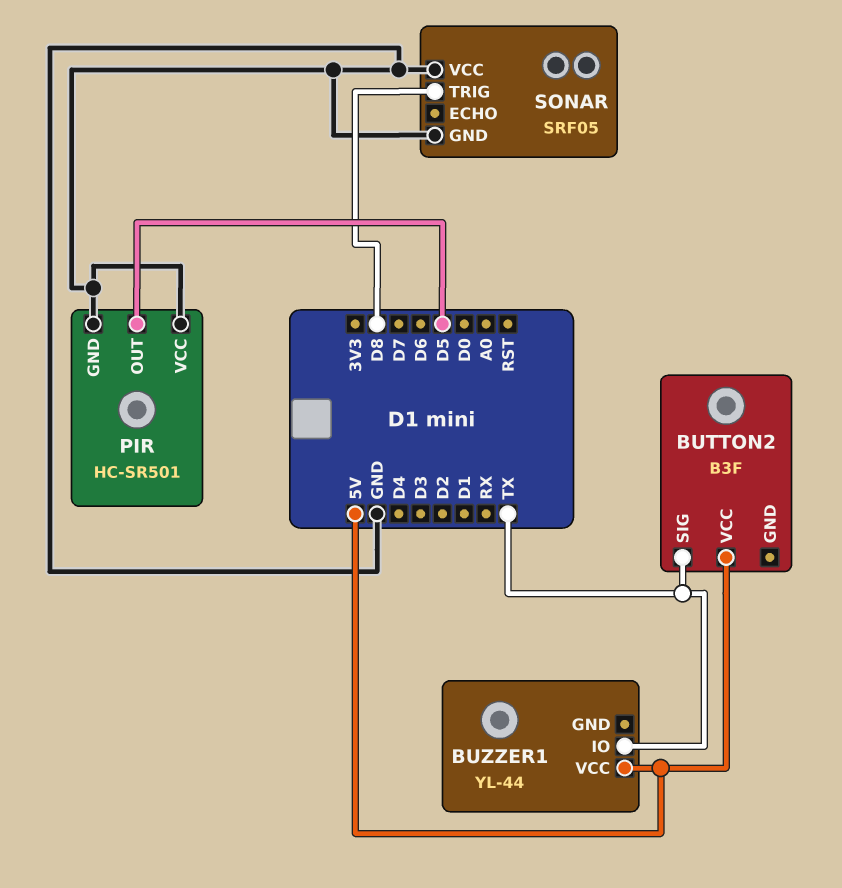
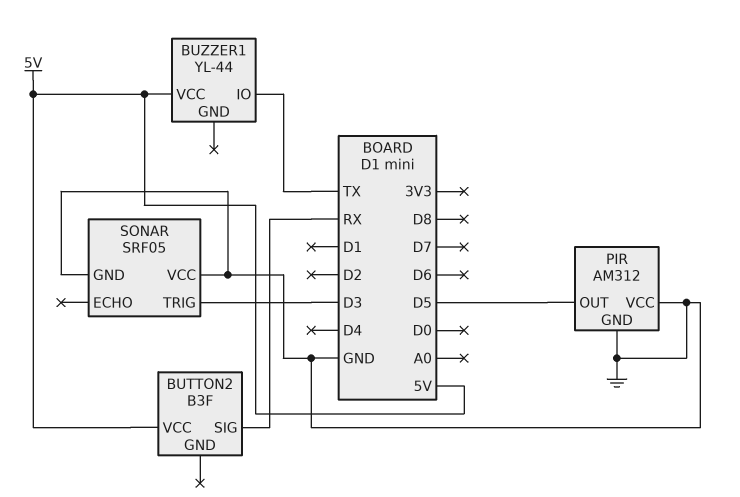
BUTTON2 pin SIG: TX -> RX
PIR: HC-SR501 -> AM312
SONAR pin TRIG: D8 -> D3

